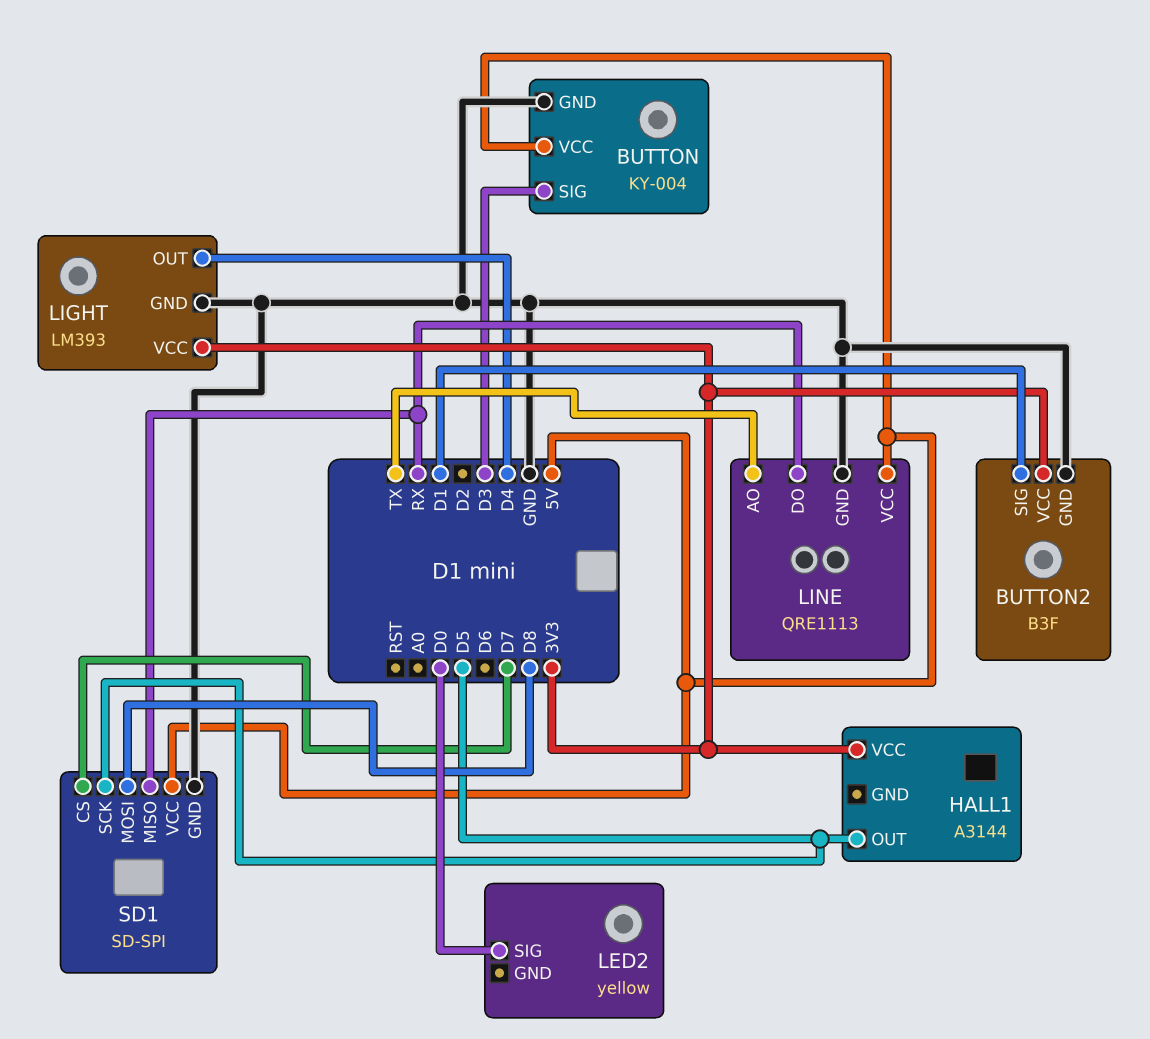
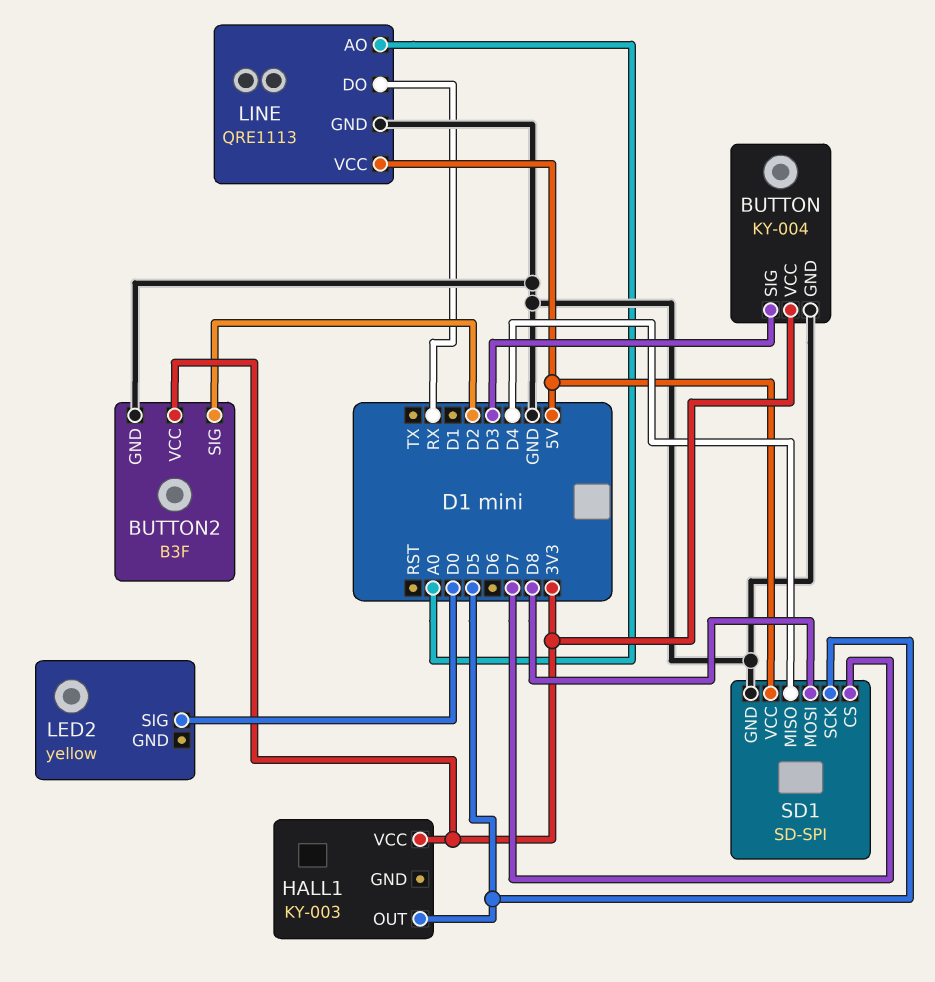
BUTTON pin VCC: 5V -> 3V3
BUTTON2 pin SIG: D1 -> D2
HALL1: A3144 -> KY-003
LIGHT: LM393 -> none
LIGHT pin GND: GND -> none
LIGHT pin OUT: D4 -> none
LIGHT pin VCC: 3V3 -> none
LINE pin AO: TX -> A0
SD1 pin MISO: RX -> D4

